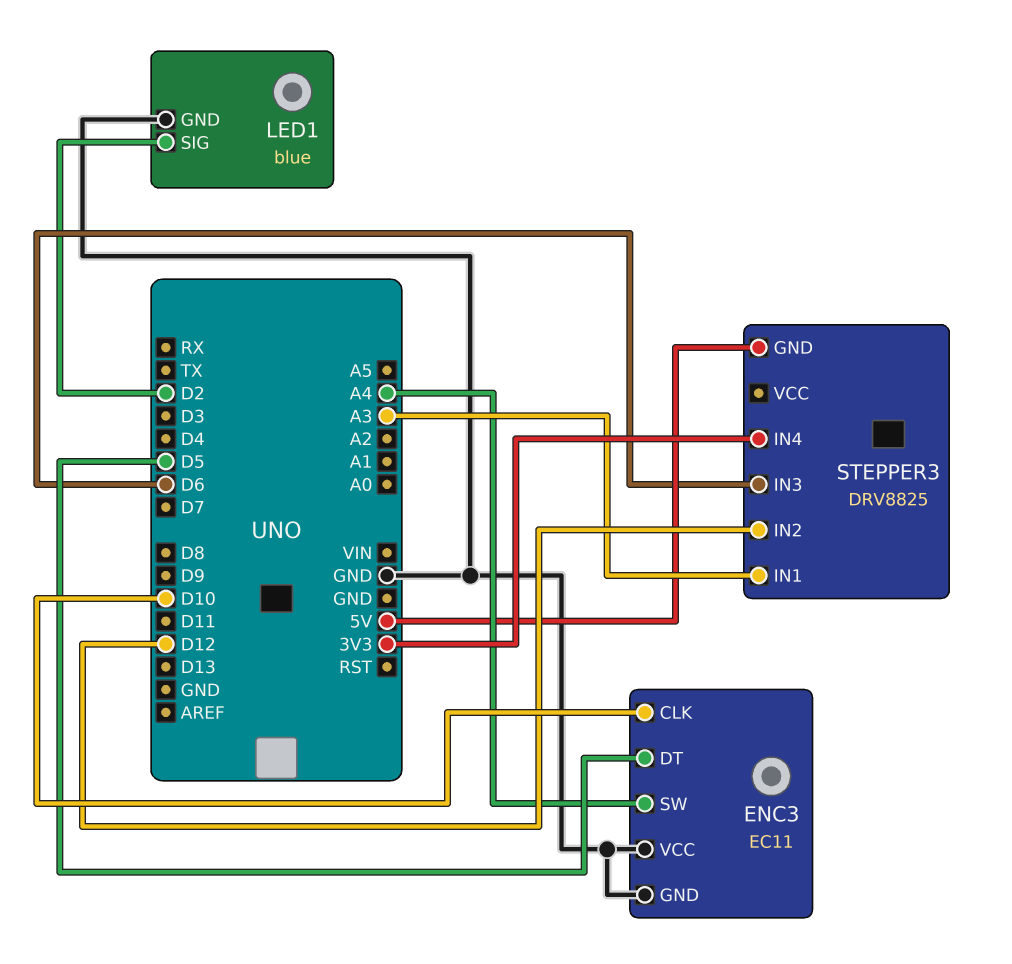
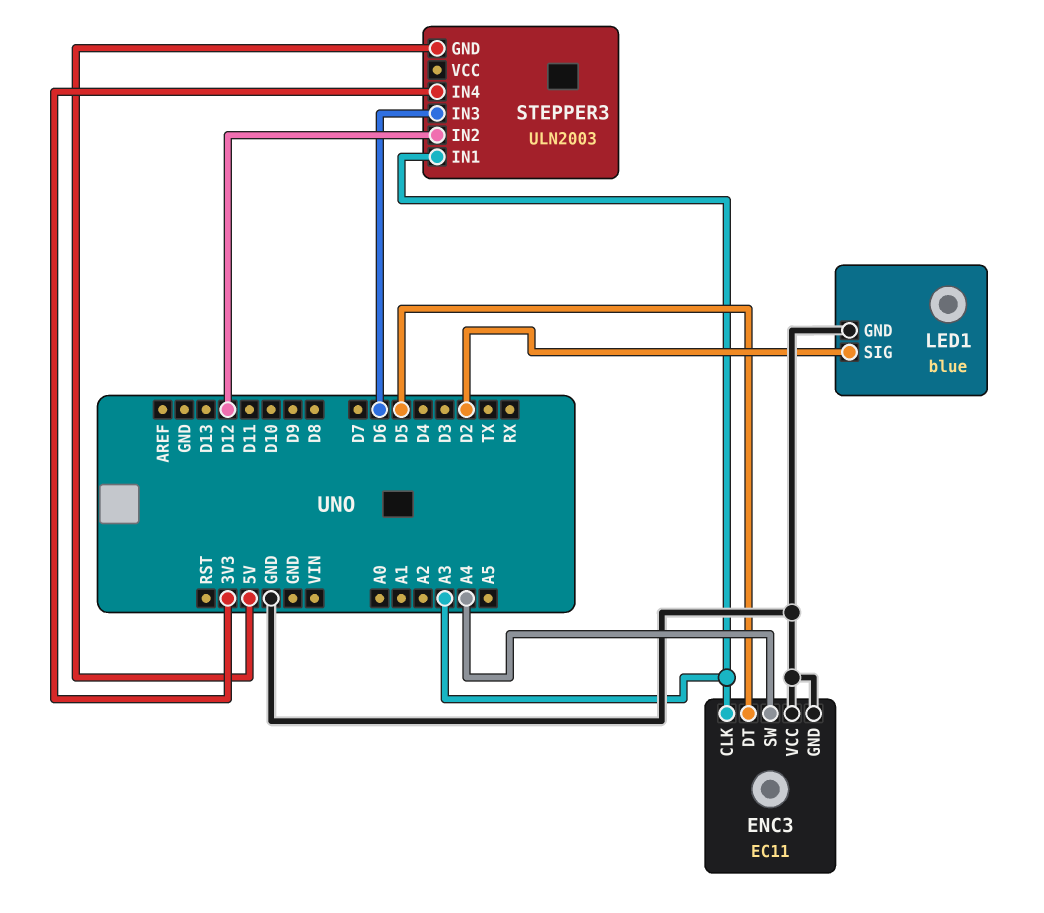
ENC3 pin CLK: D10 -> A3
STEPPER3: DRV8825 -> ULN2003

